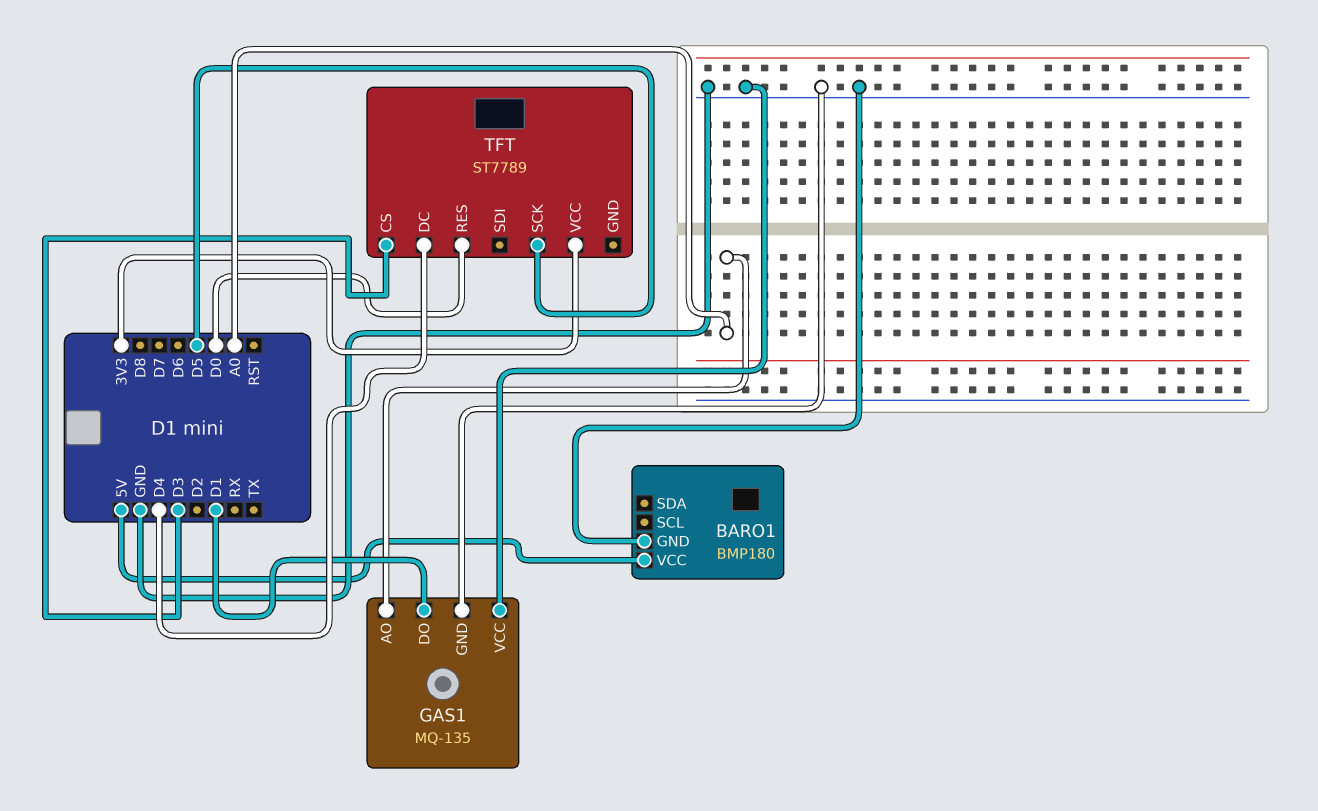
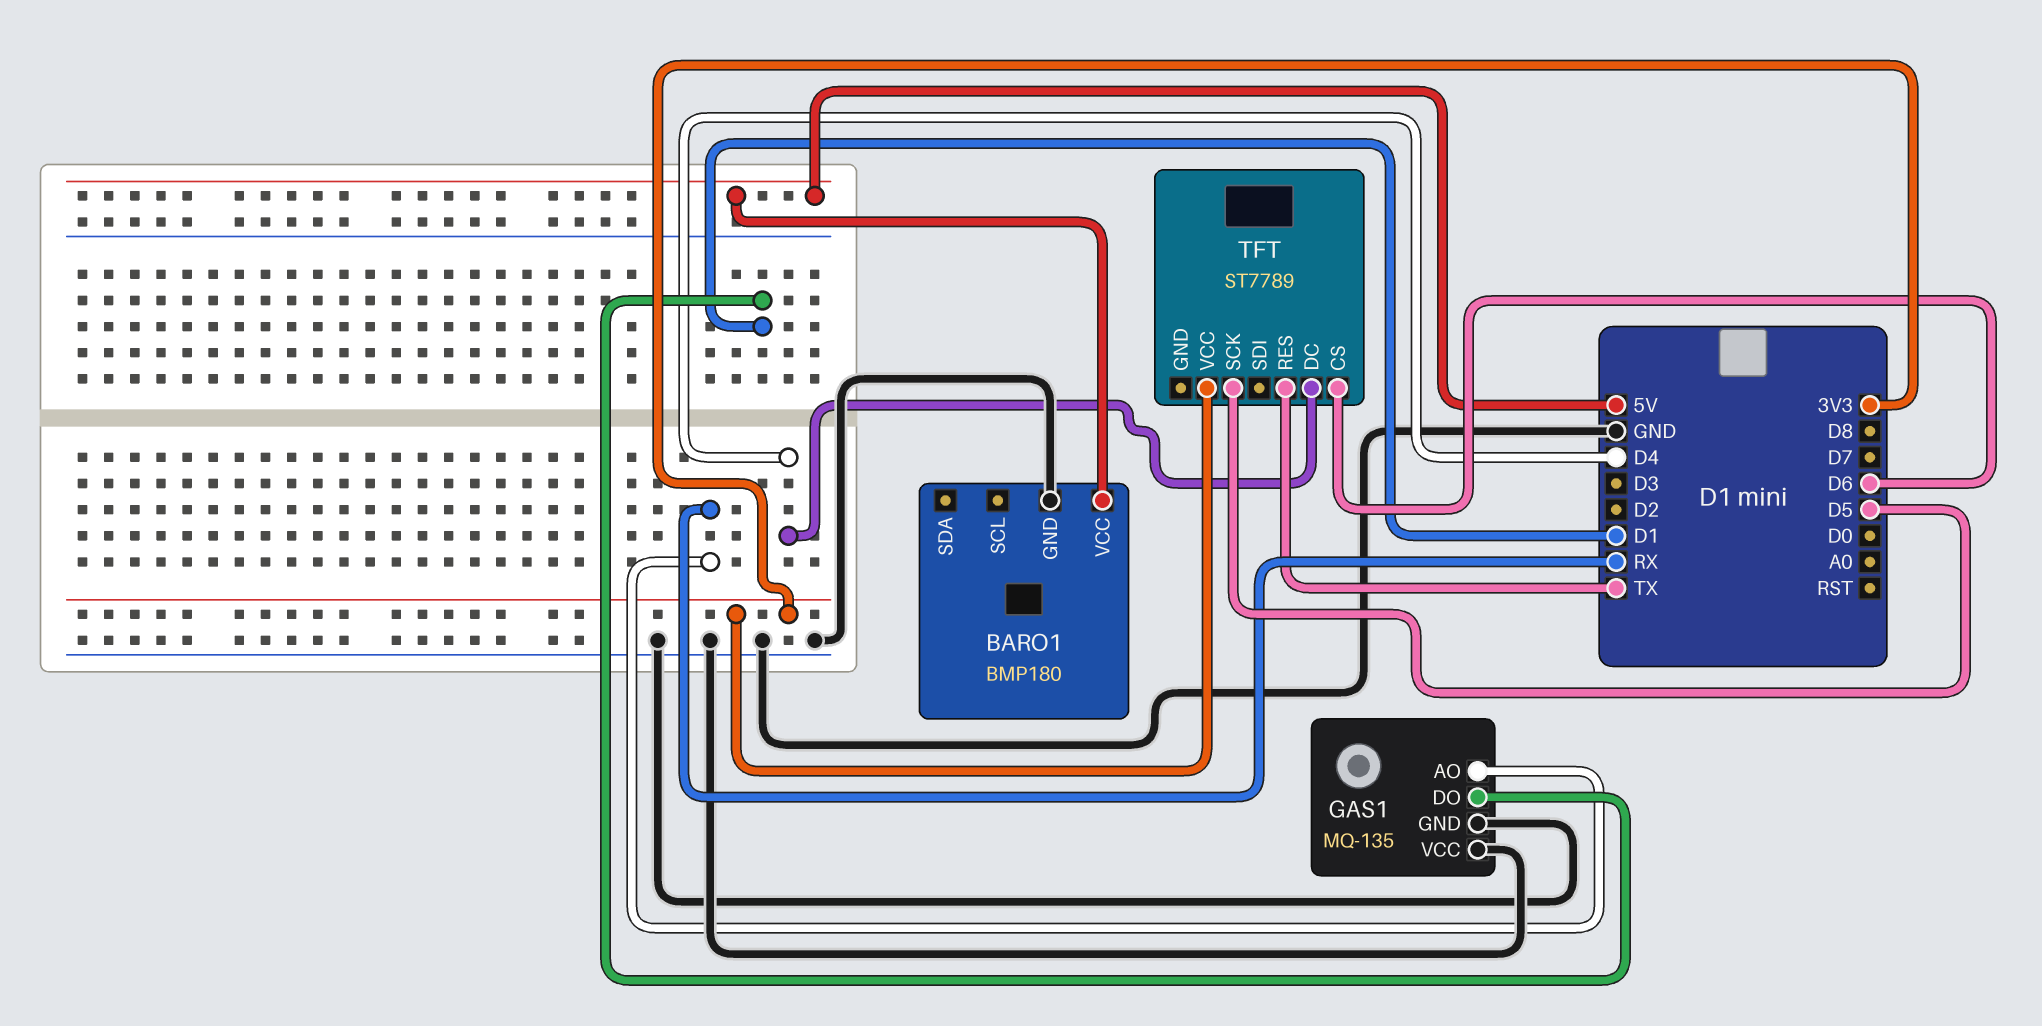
GAS1 pin AO: A0 -> RX
TFT pin CS: D3 -> D6
TFT pin RES: D0 -> TX

